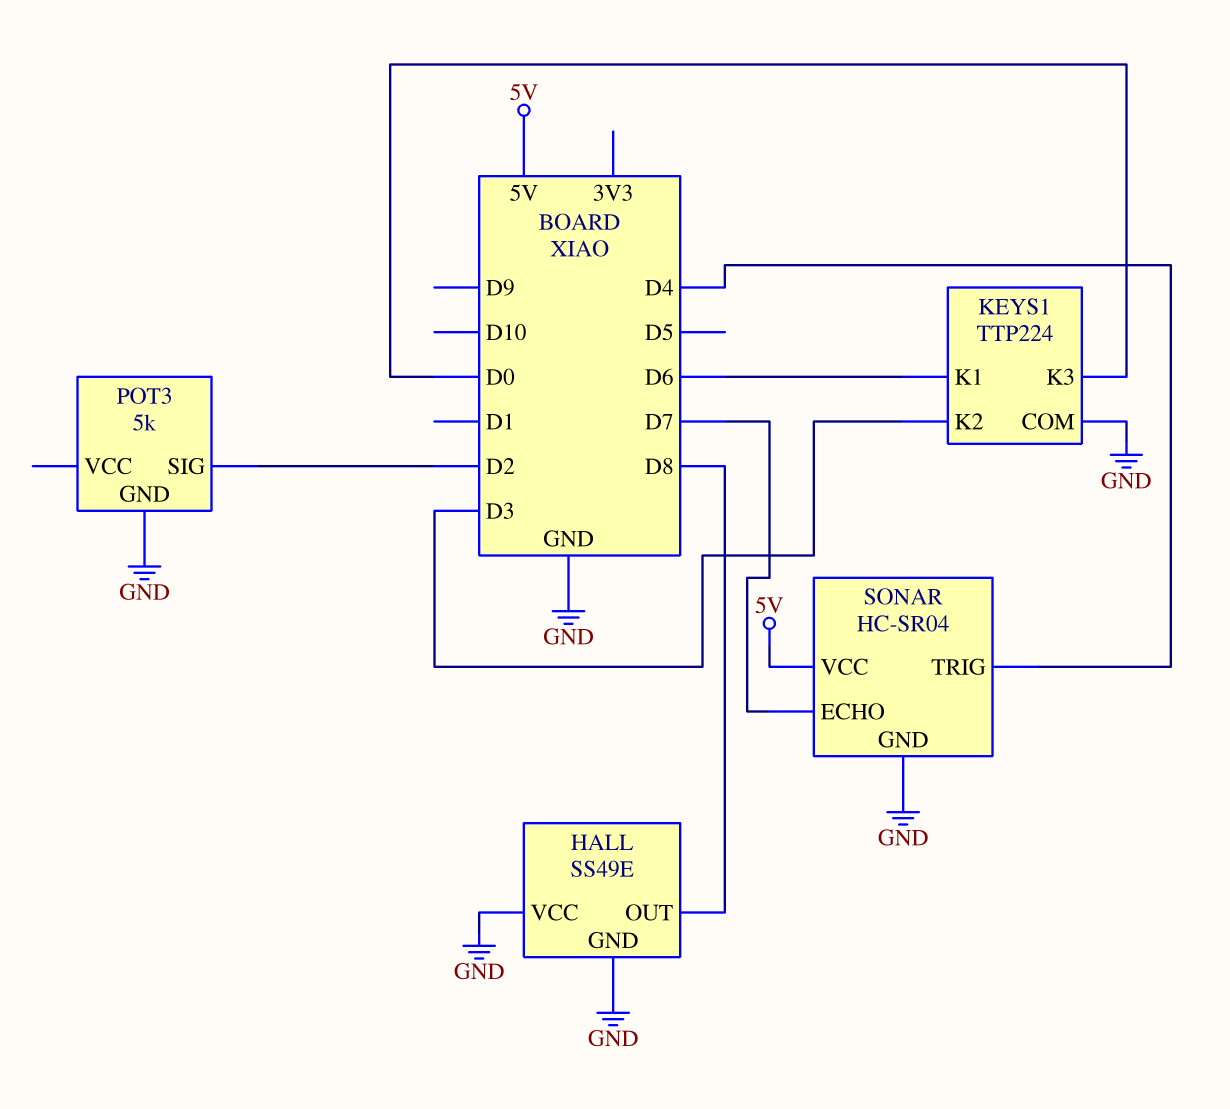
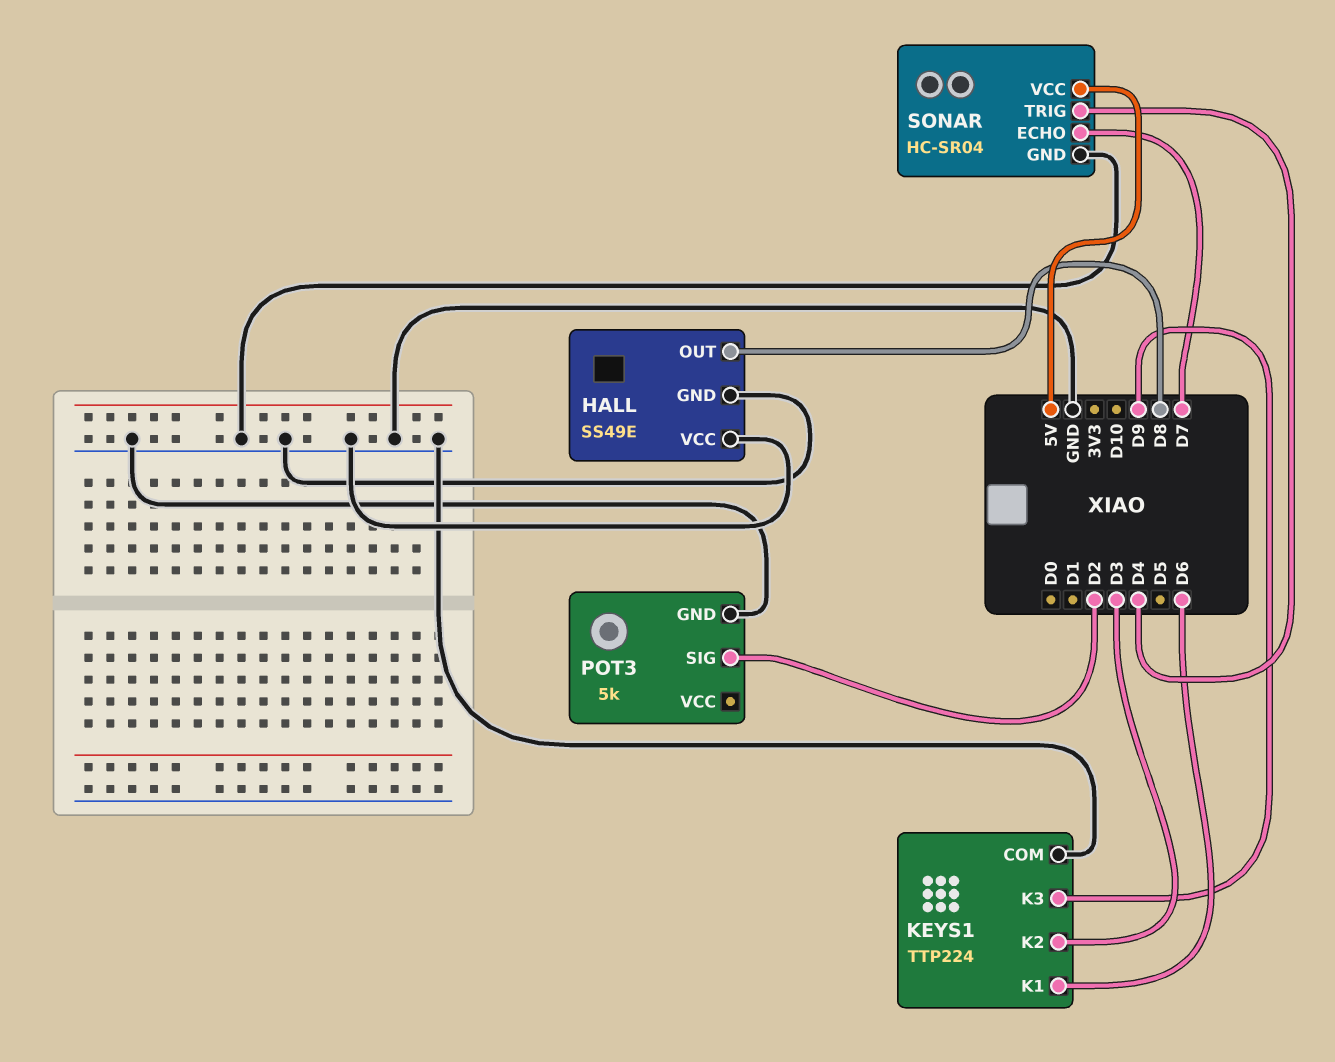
KEYS1 pin K3: D0 -> D9

